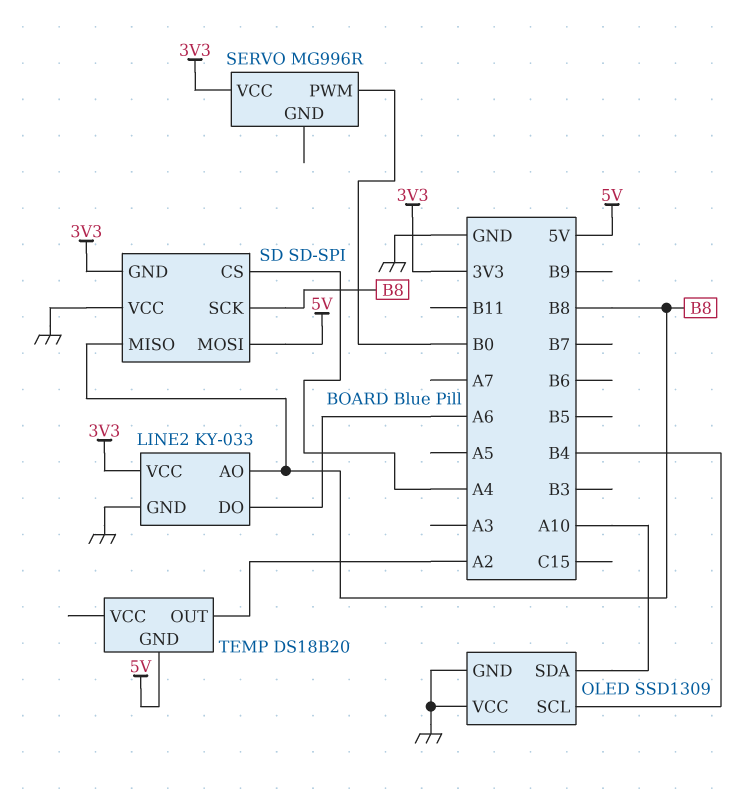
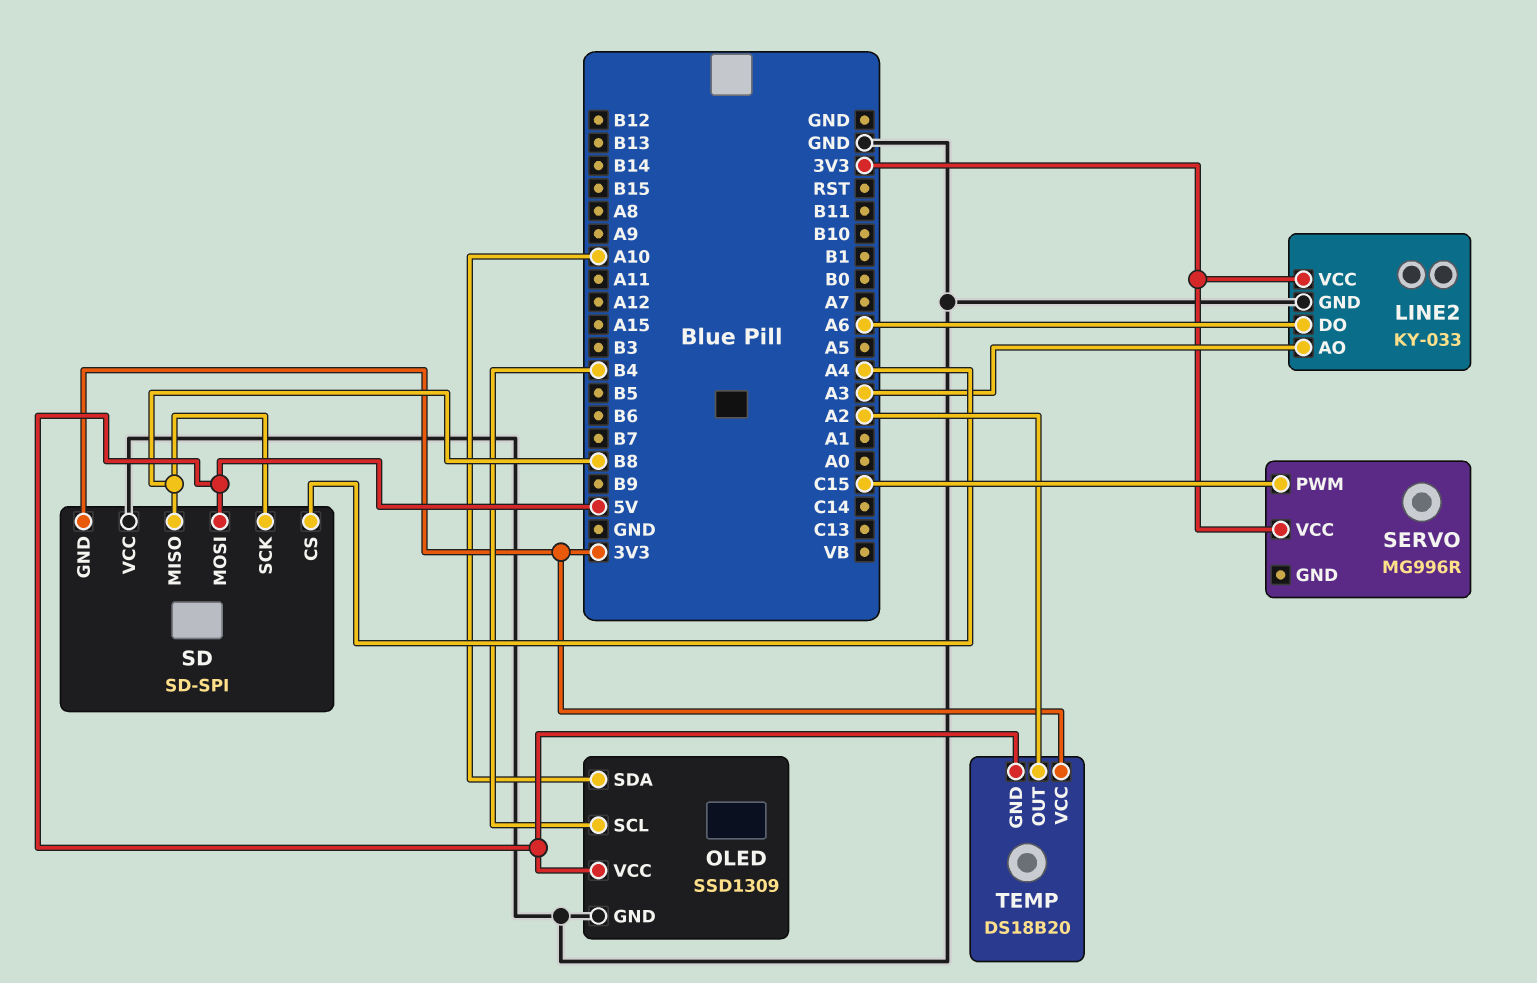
LINE2 pin AO: B8 -> A3
OLED pin VCC: GND -> 5V
SERVO pin PWM: B0 -> C15
TEMP pin VCC: none -> 3V3

